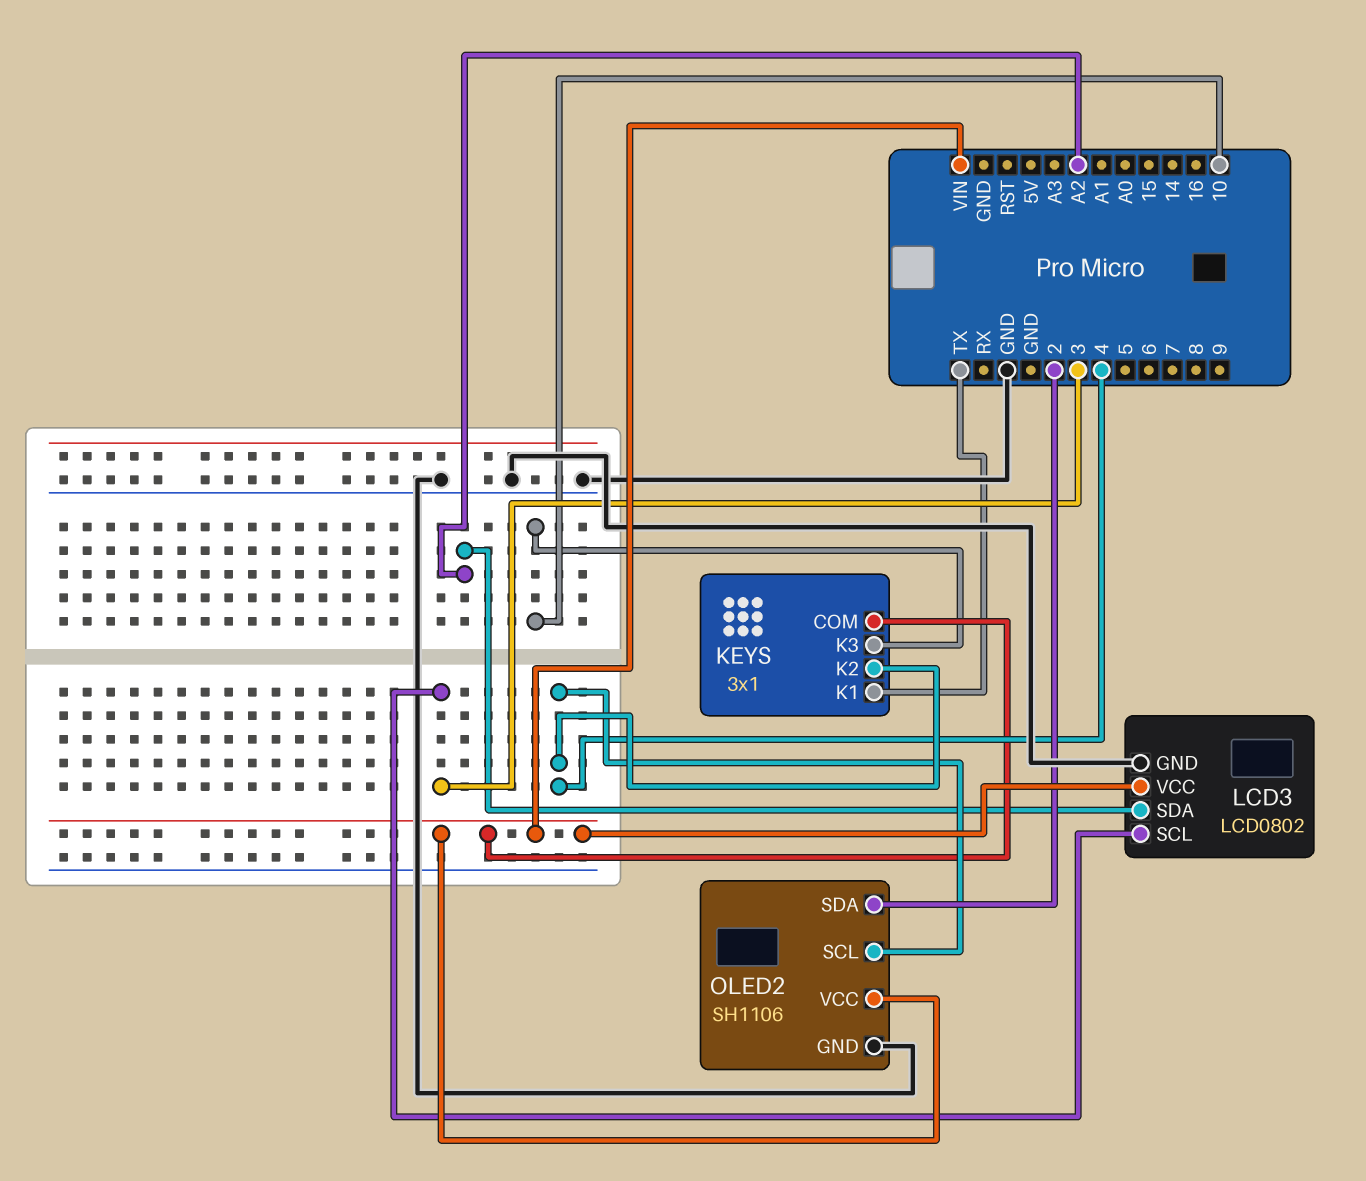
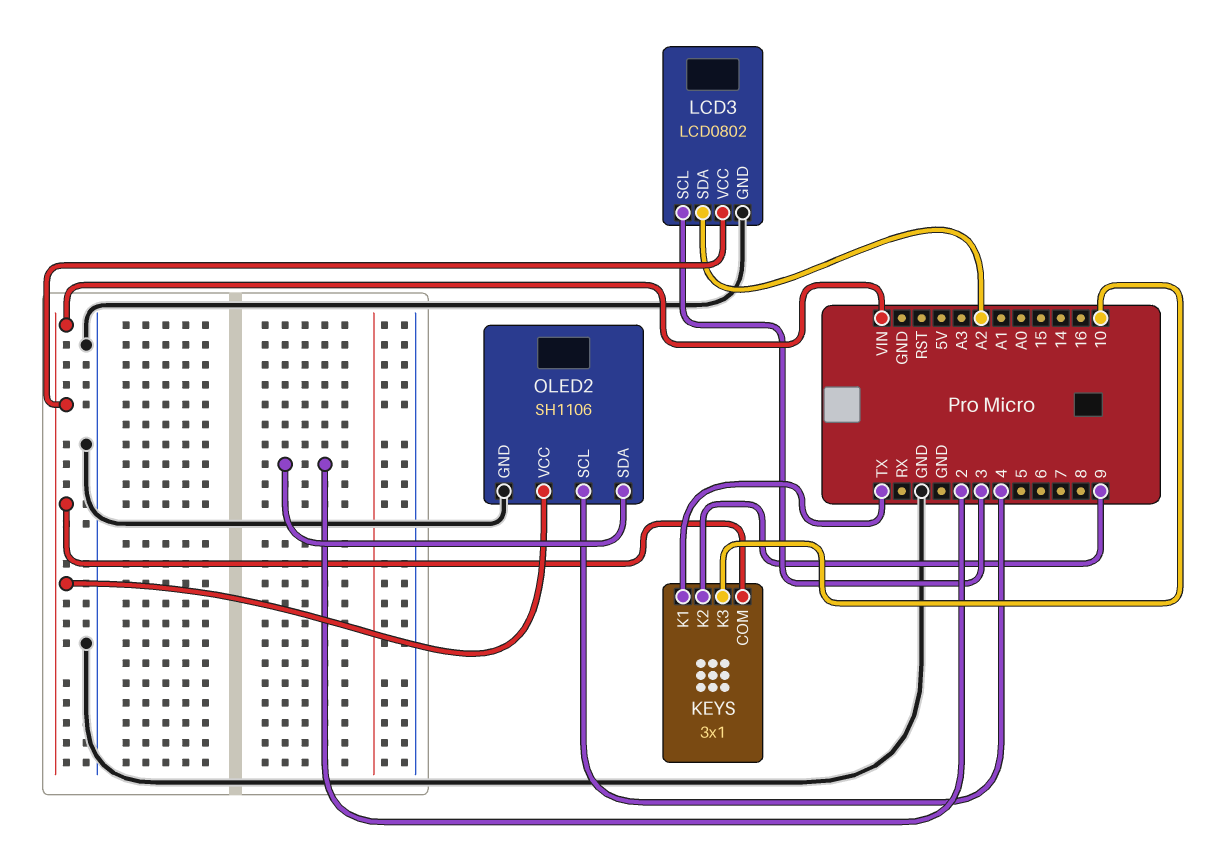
KEYS pin K2: 4 -> 9

